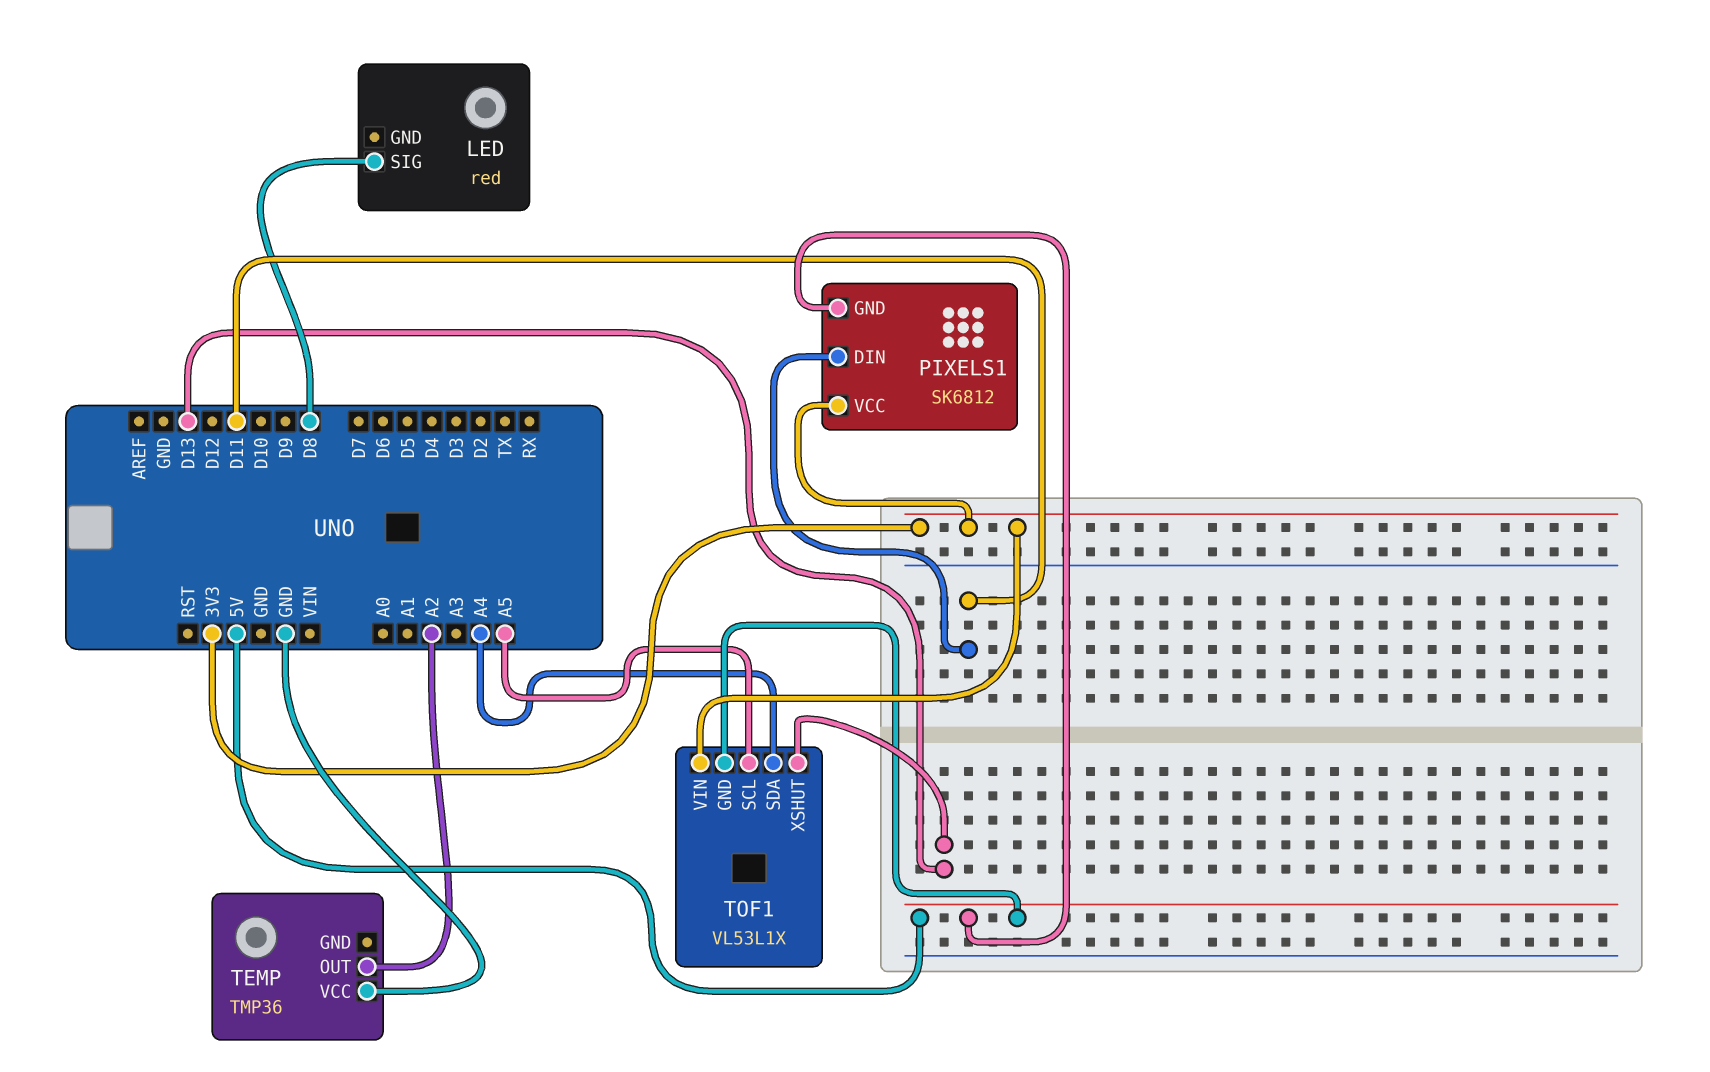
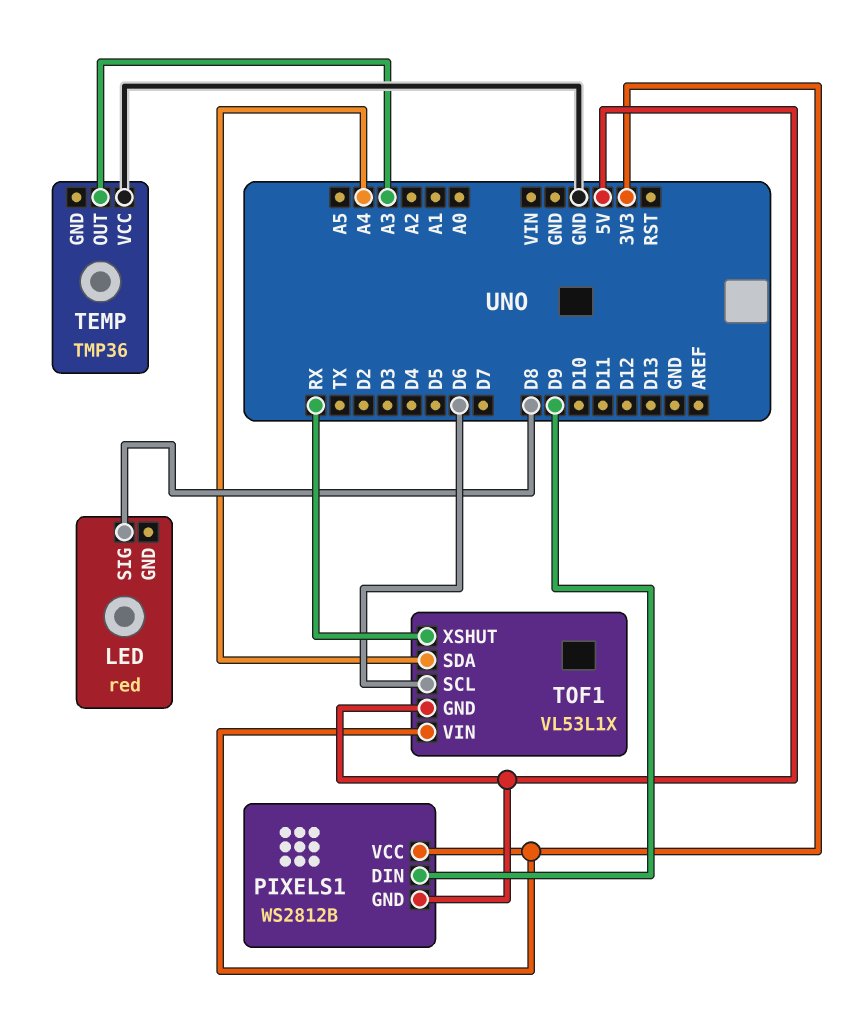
PIXELS1: SK6812 -> WS2812B
PIXELS1 pin DIN: D11 -> D9
TEMP pin OUT: A2 -> A3
TOF1 pin SCL: A5 -> D6
TOF1 pin XSHUT: D13 -> RX

